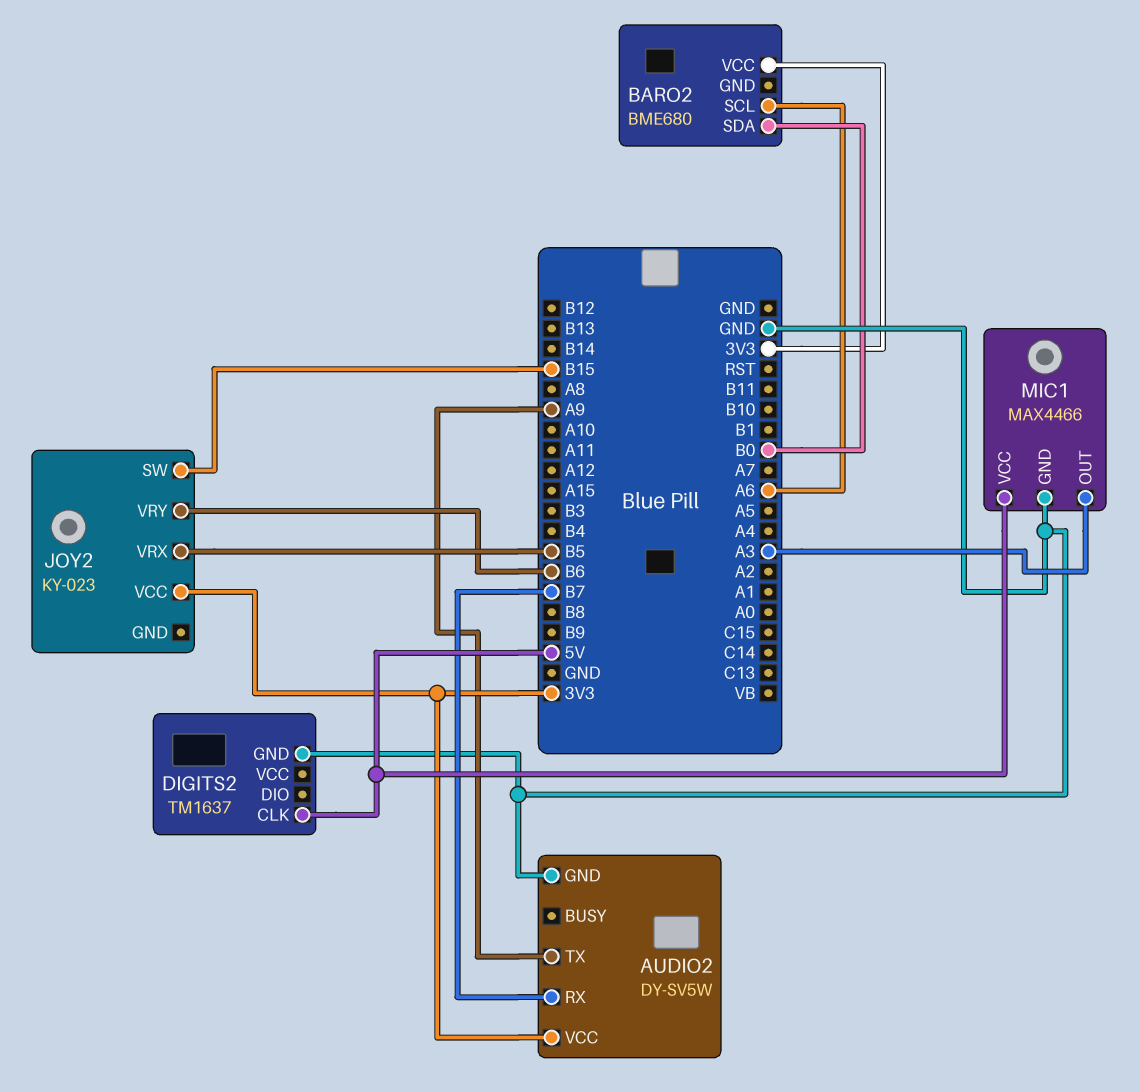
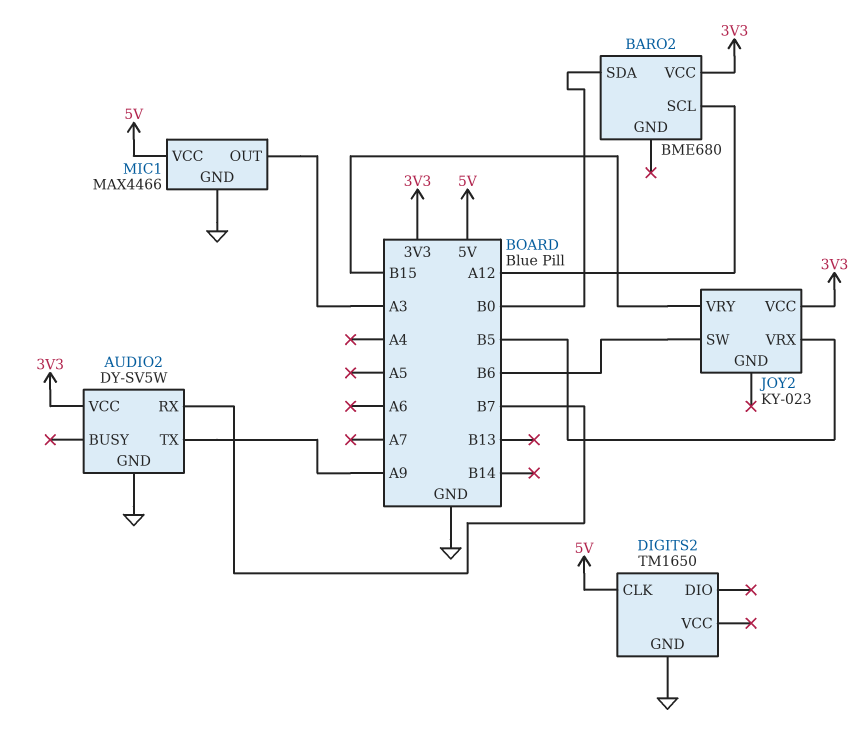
BARO2 pin SCL: A6 -> A12
DIGITS2: TM1637 -> TM1650
JOY2 pin SW: B15 -> B6
JOY2 pin VRY: B6 -> B15

